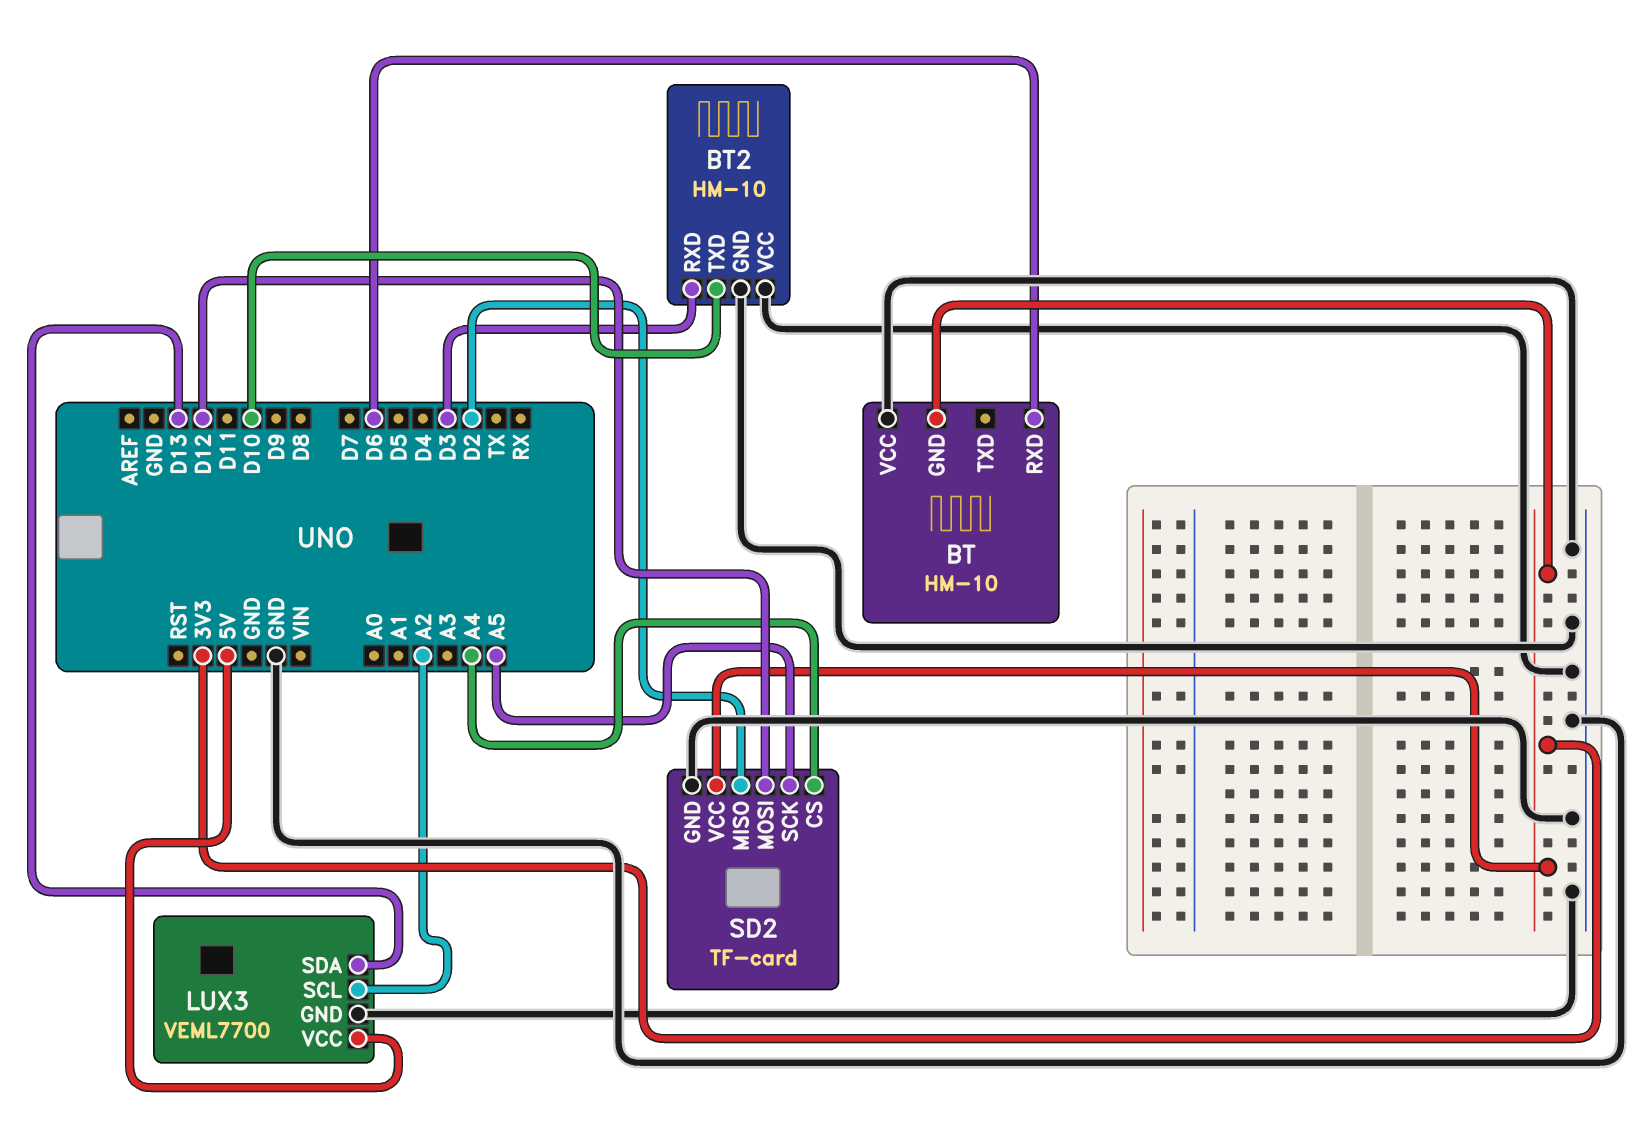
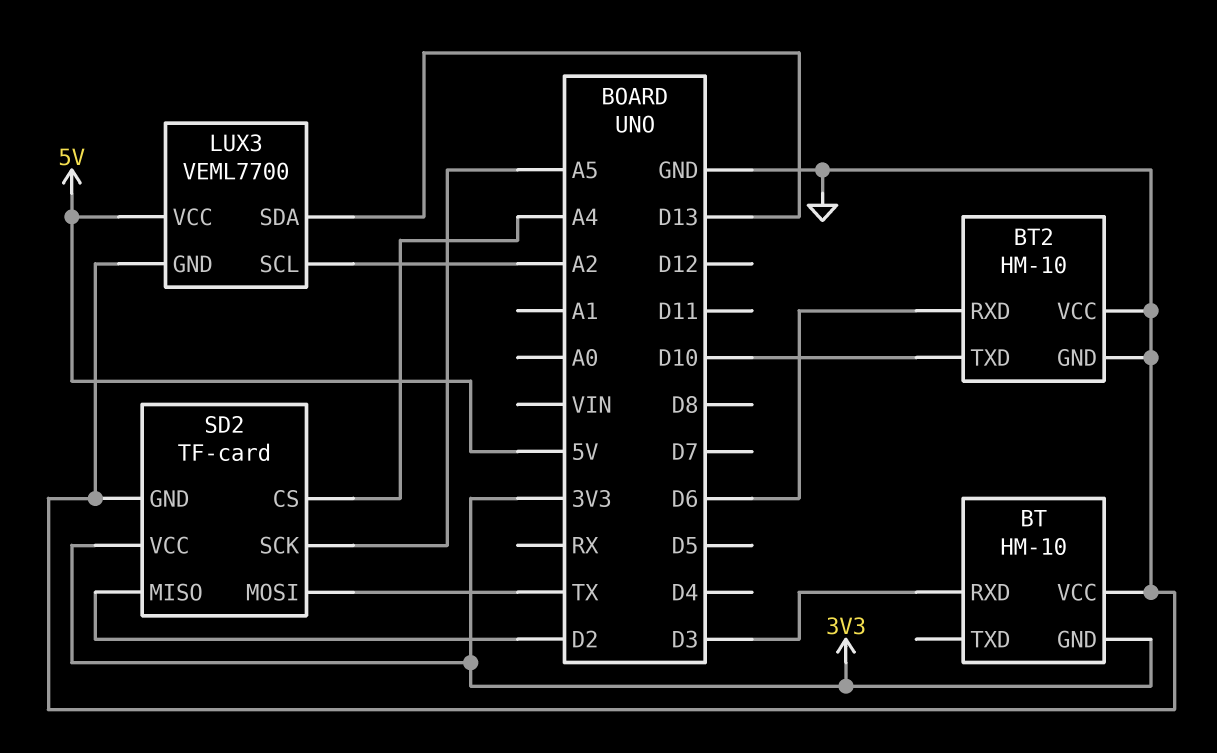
BT pin RXD: D6 -> D3
BT2 pin RXD: D3 -> D6
SD2 pin MOSI: D12 -> TX

